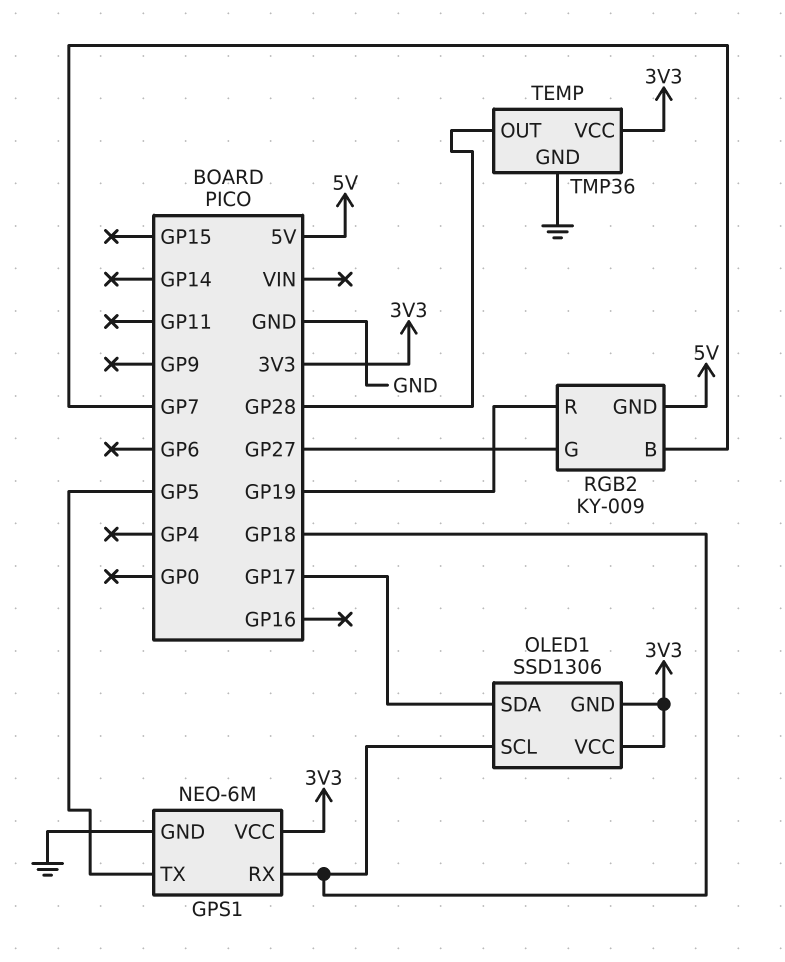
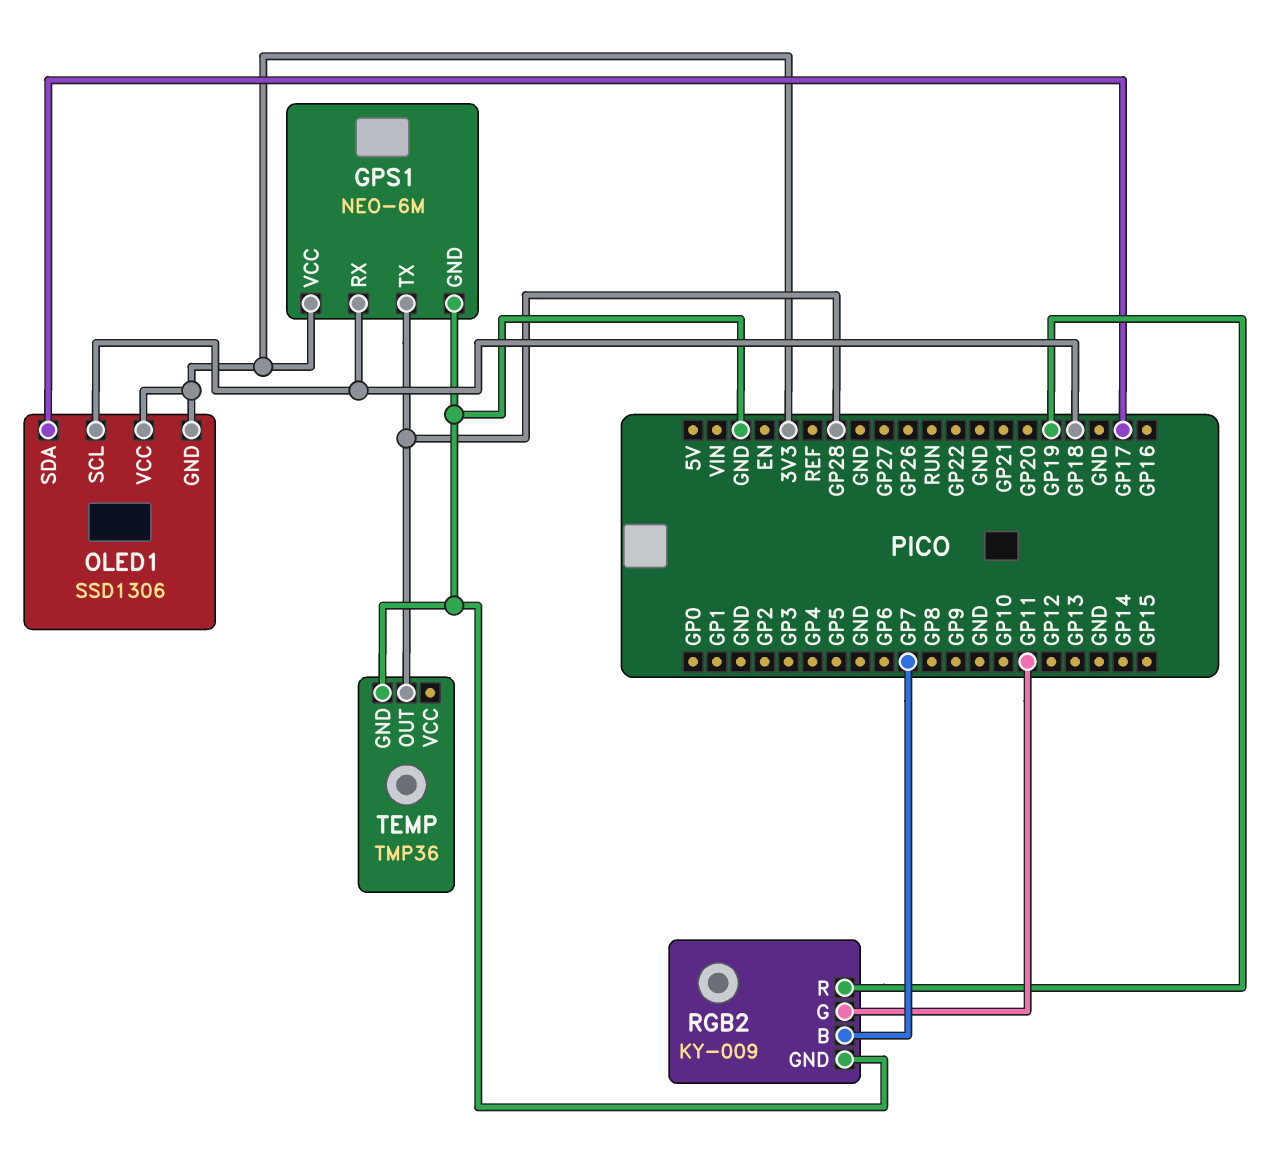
GPS1 pin TX: GP5 -> GP28
RGB2 pin G: GP27 -> GP11
RGB2 pin GND: 5V -> GND
TEMP pin VCC: 3V3 -> none

